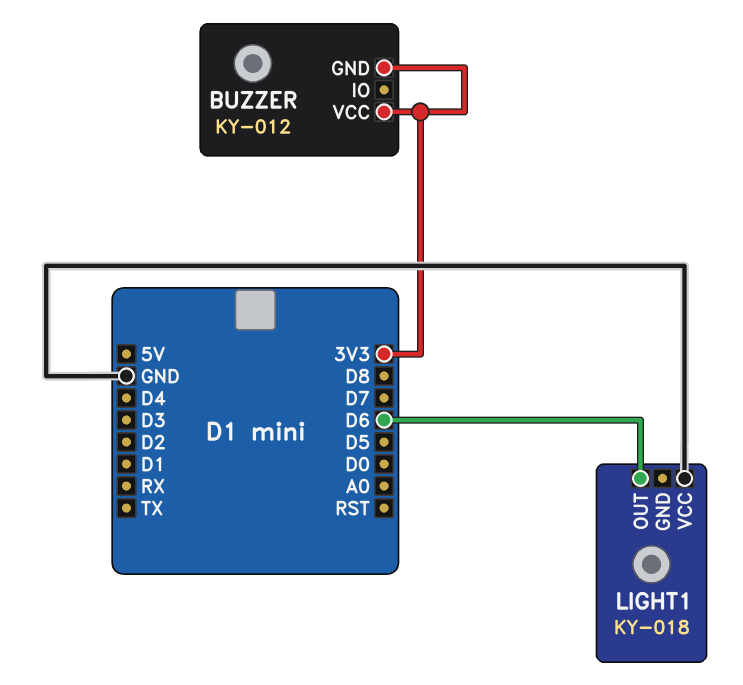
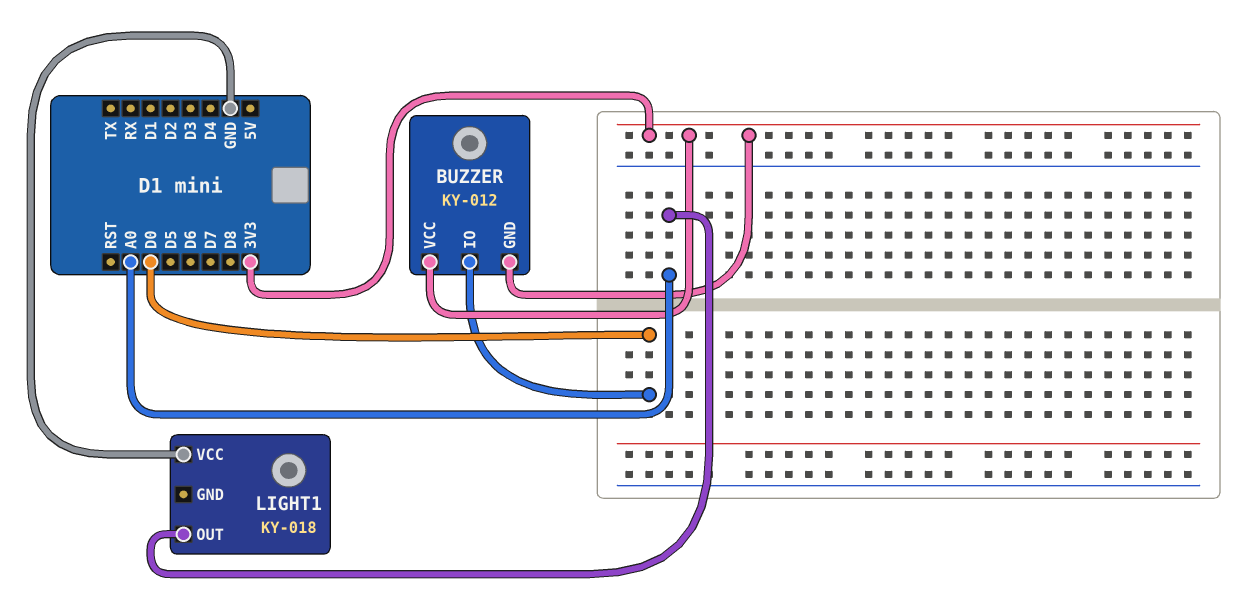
BUZZER pin IO: none -> D0
LIGHT1 pin OUT: D6 -> A0

